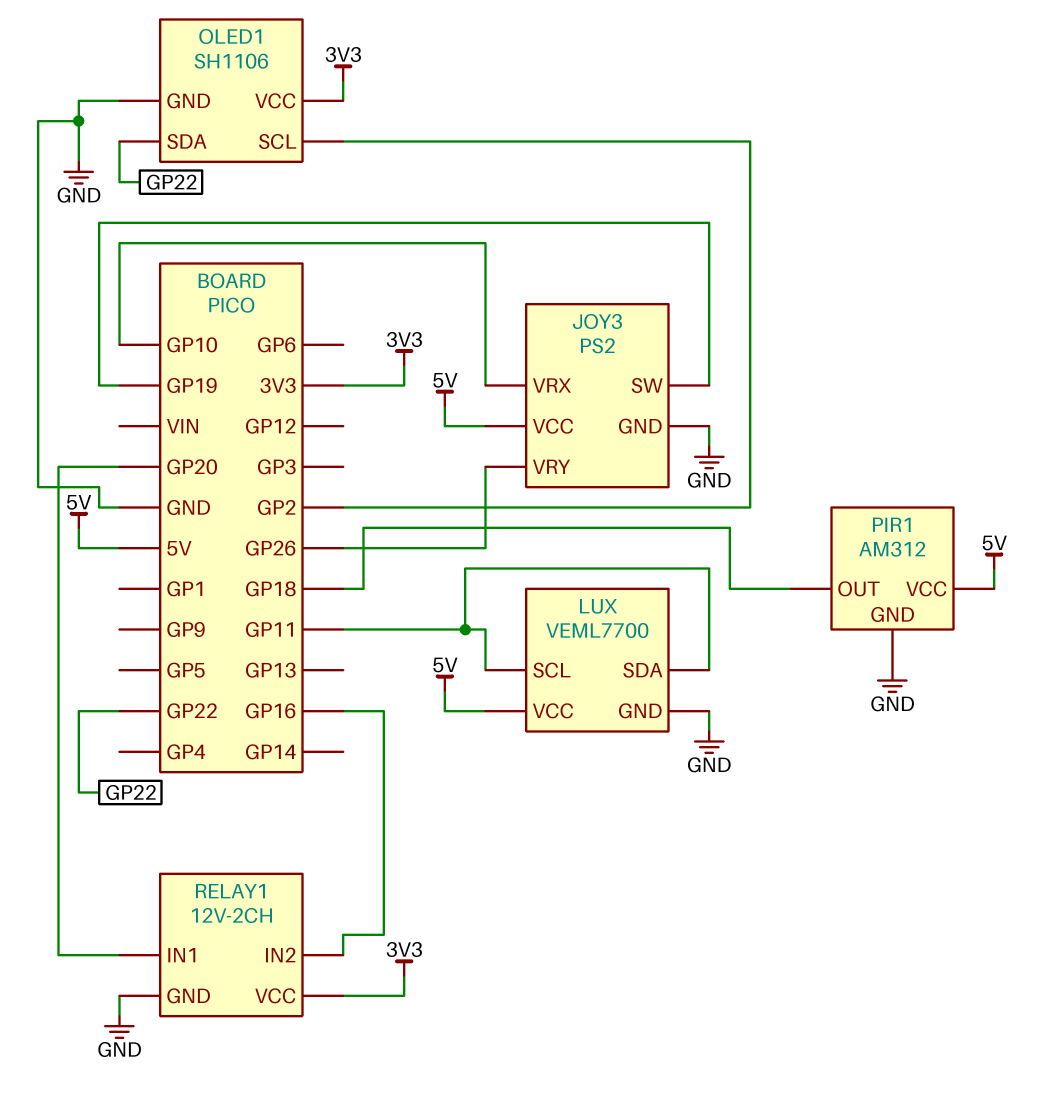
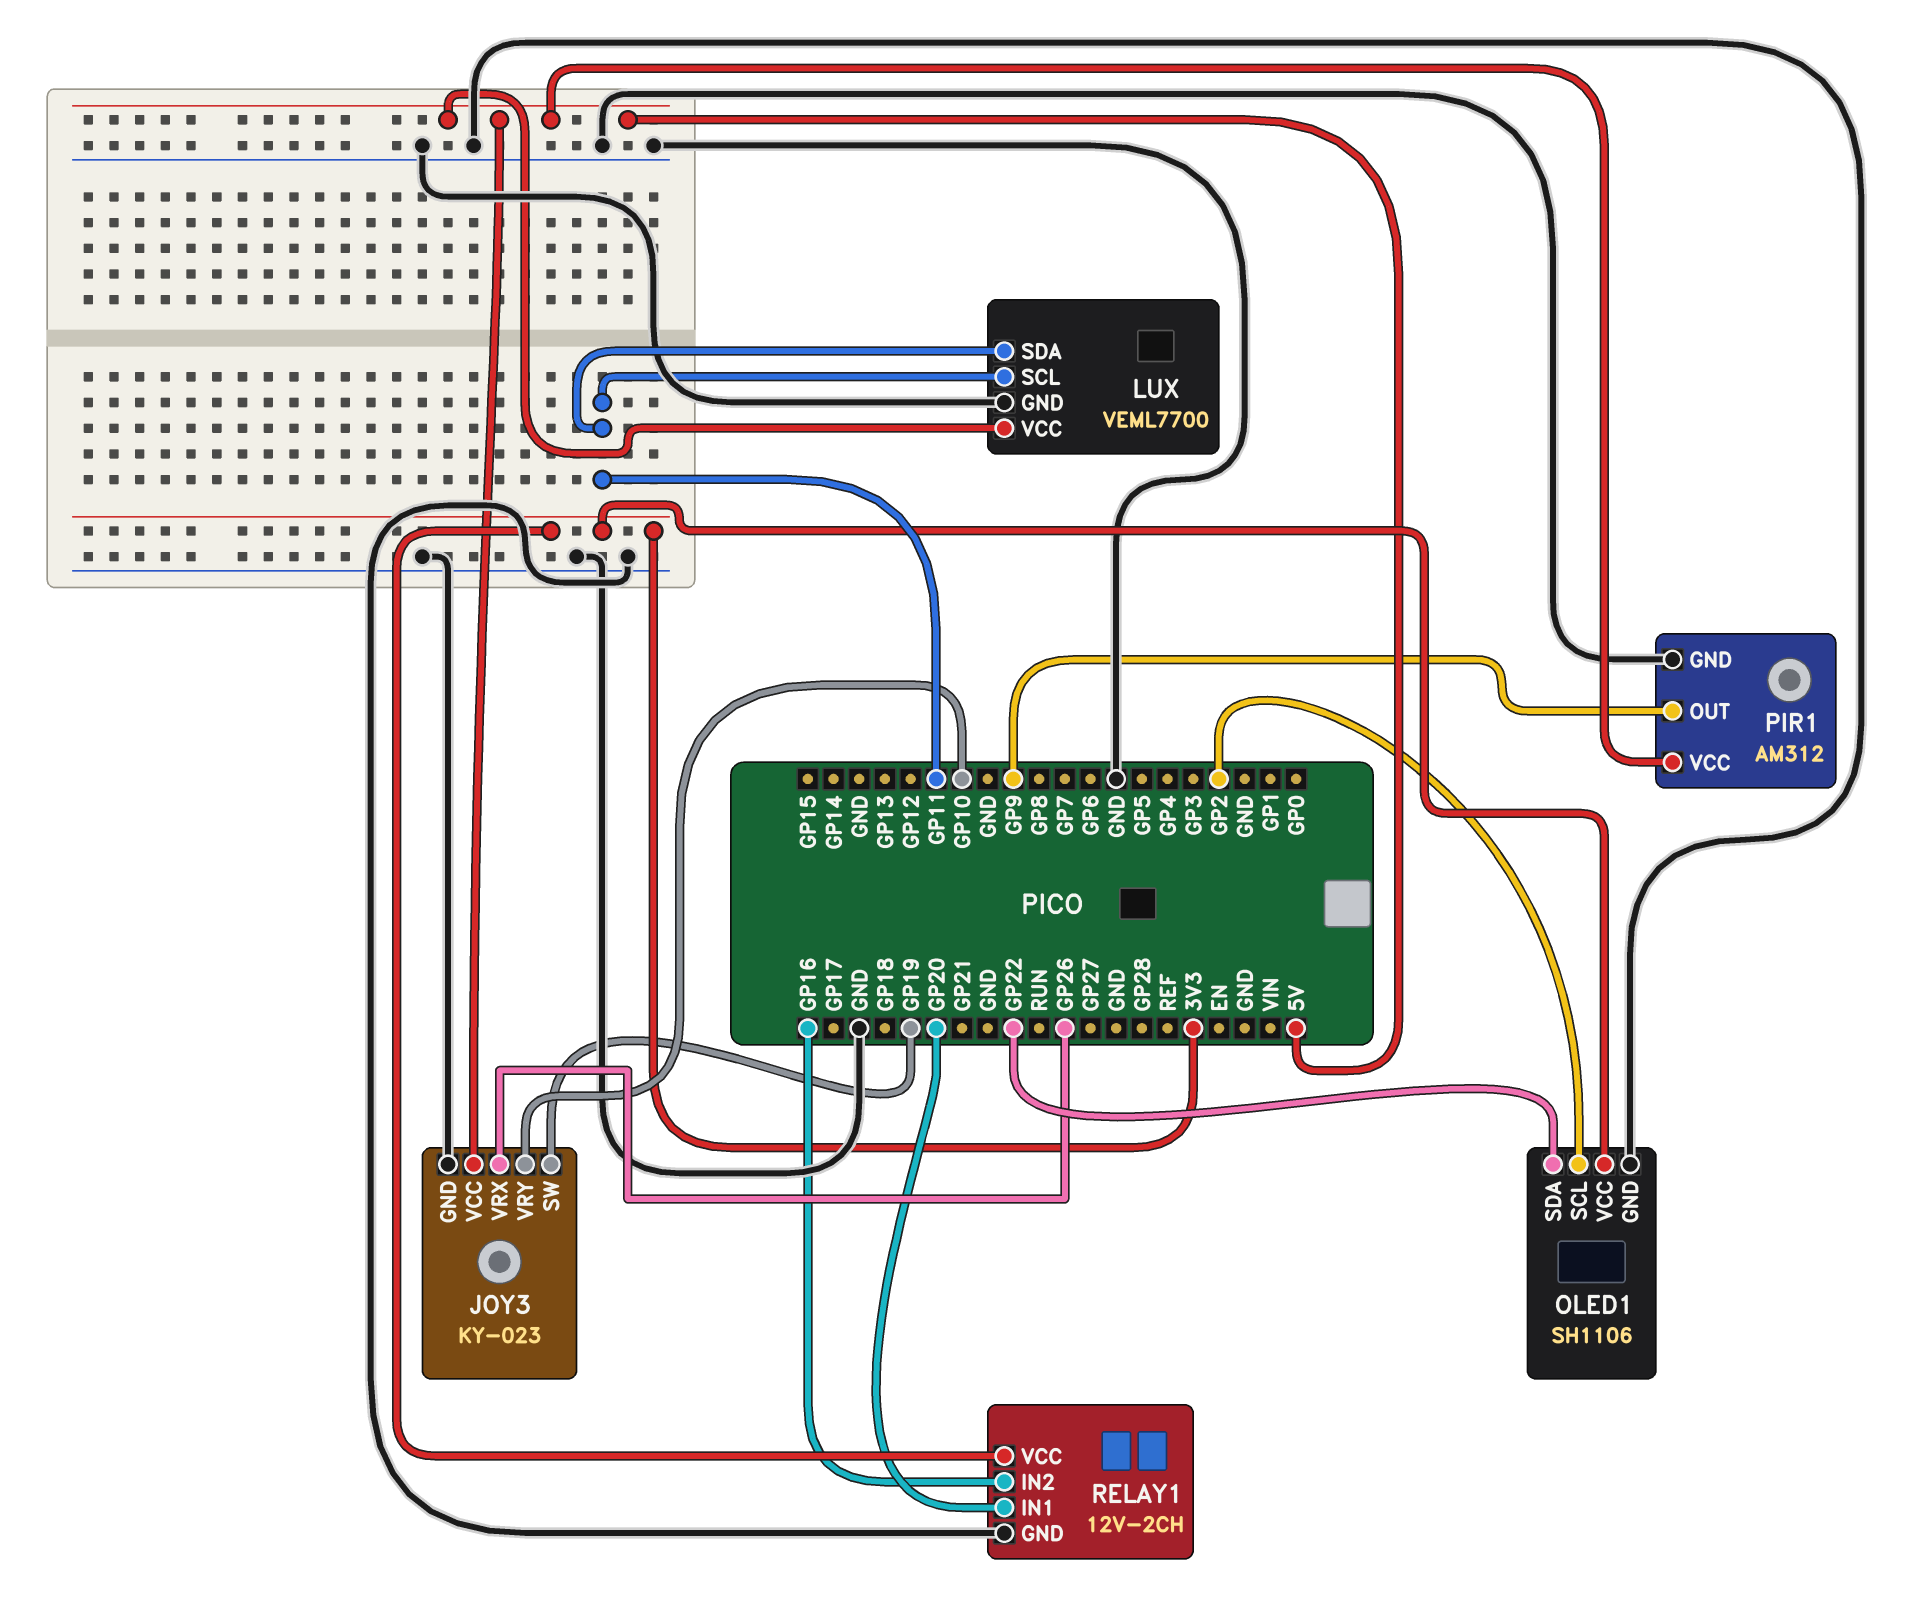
JOY3: PS2 -> KY-023
JOY3 pin VRX: GP10 -> GP26
JOY3 pin VRY: GP26 -> GP10
PIR1 pin OUT: GP18 -> GP9

